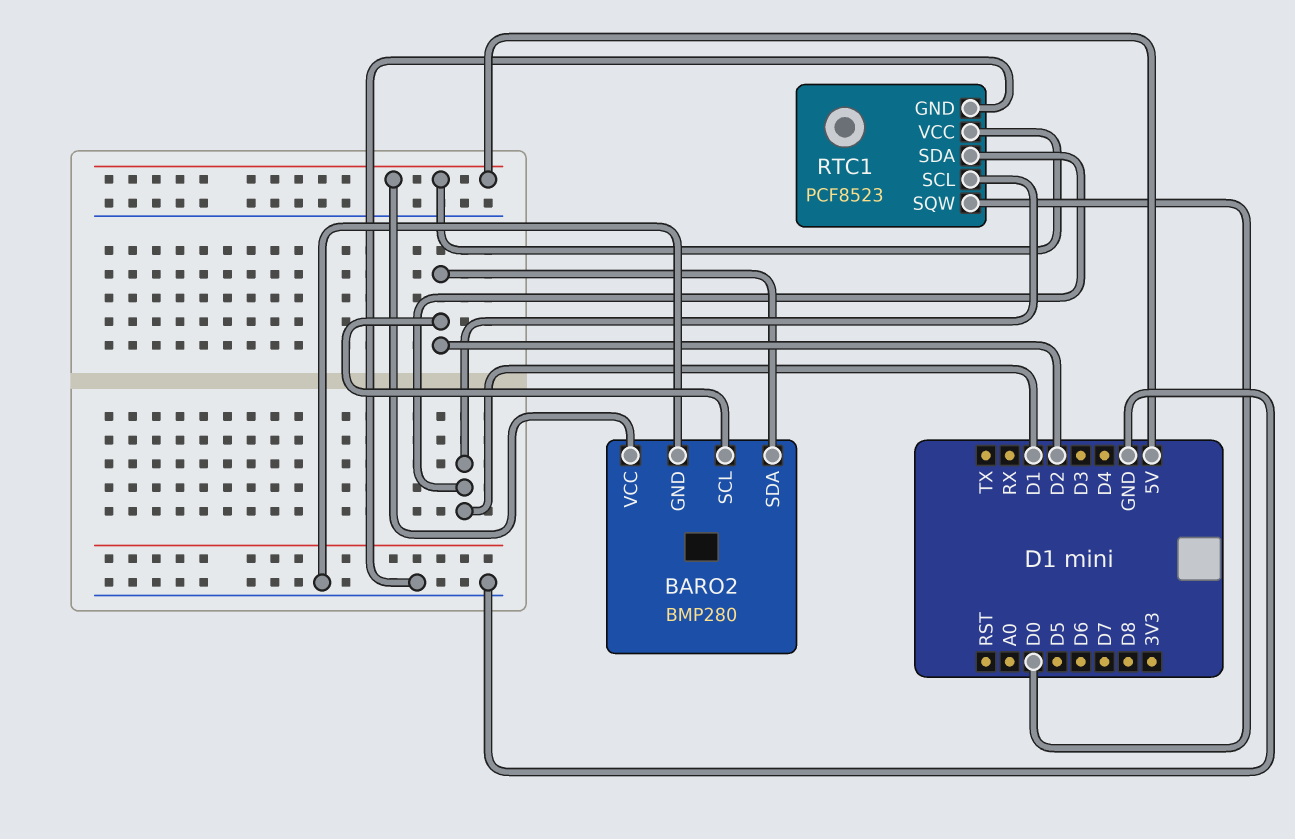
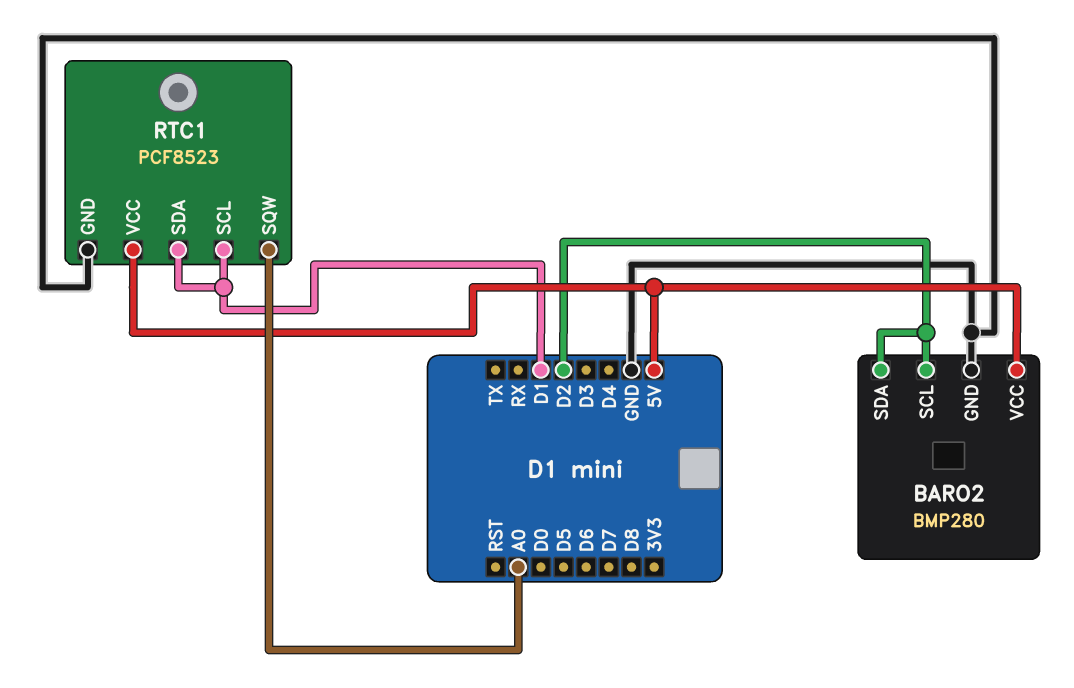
RTC1 pin SQW: D0 -> A0

